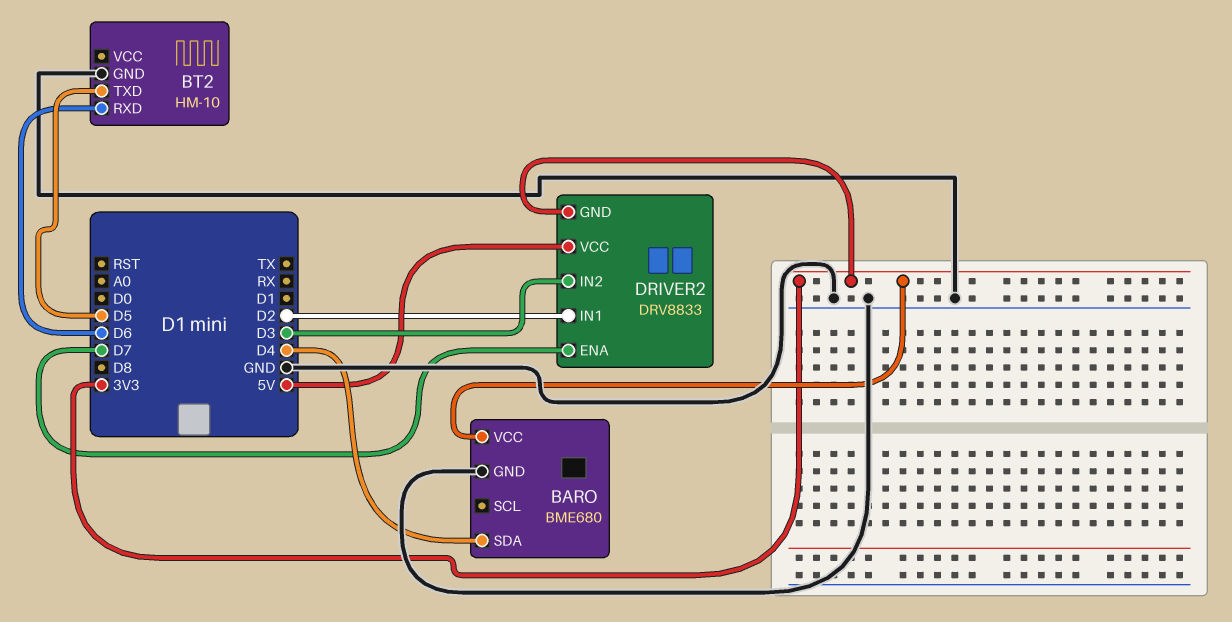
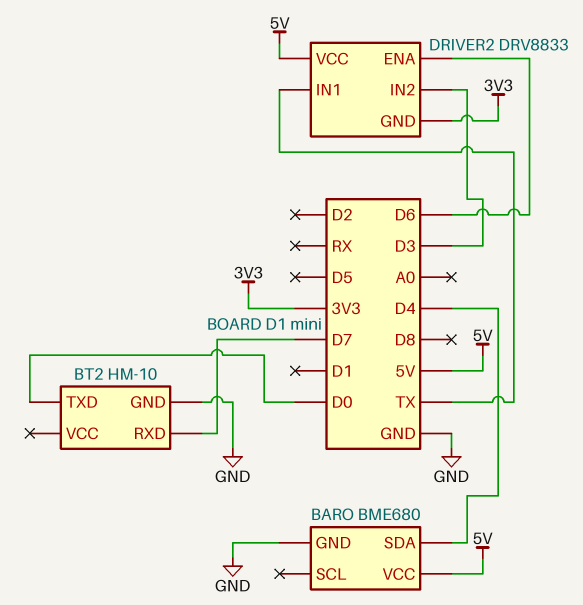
BARO pin VCC: 3V3 -> 5V
BT2 pin RXD: D6 -> D7
BT2 pin TXD: D5 -> D0
DRIVER2 pin ENA: D7 -> D6
DRIVER2 pin IN1: D2 -> TX

